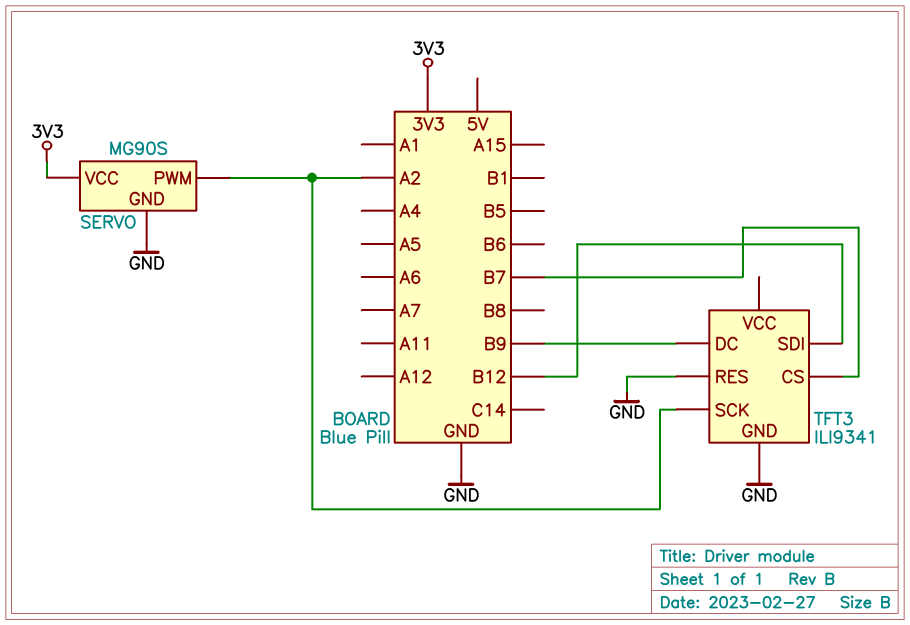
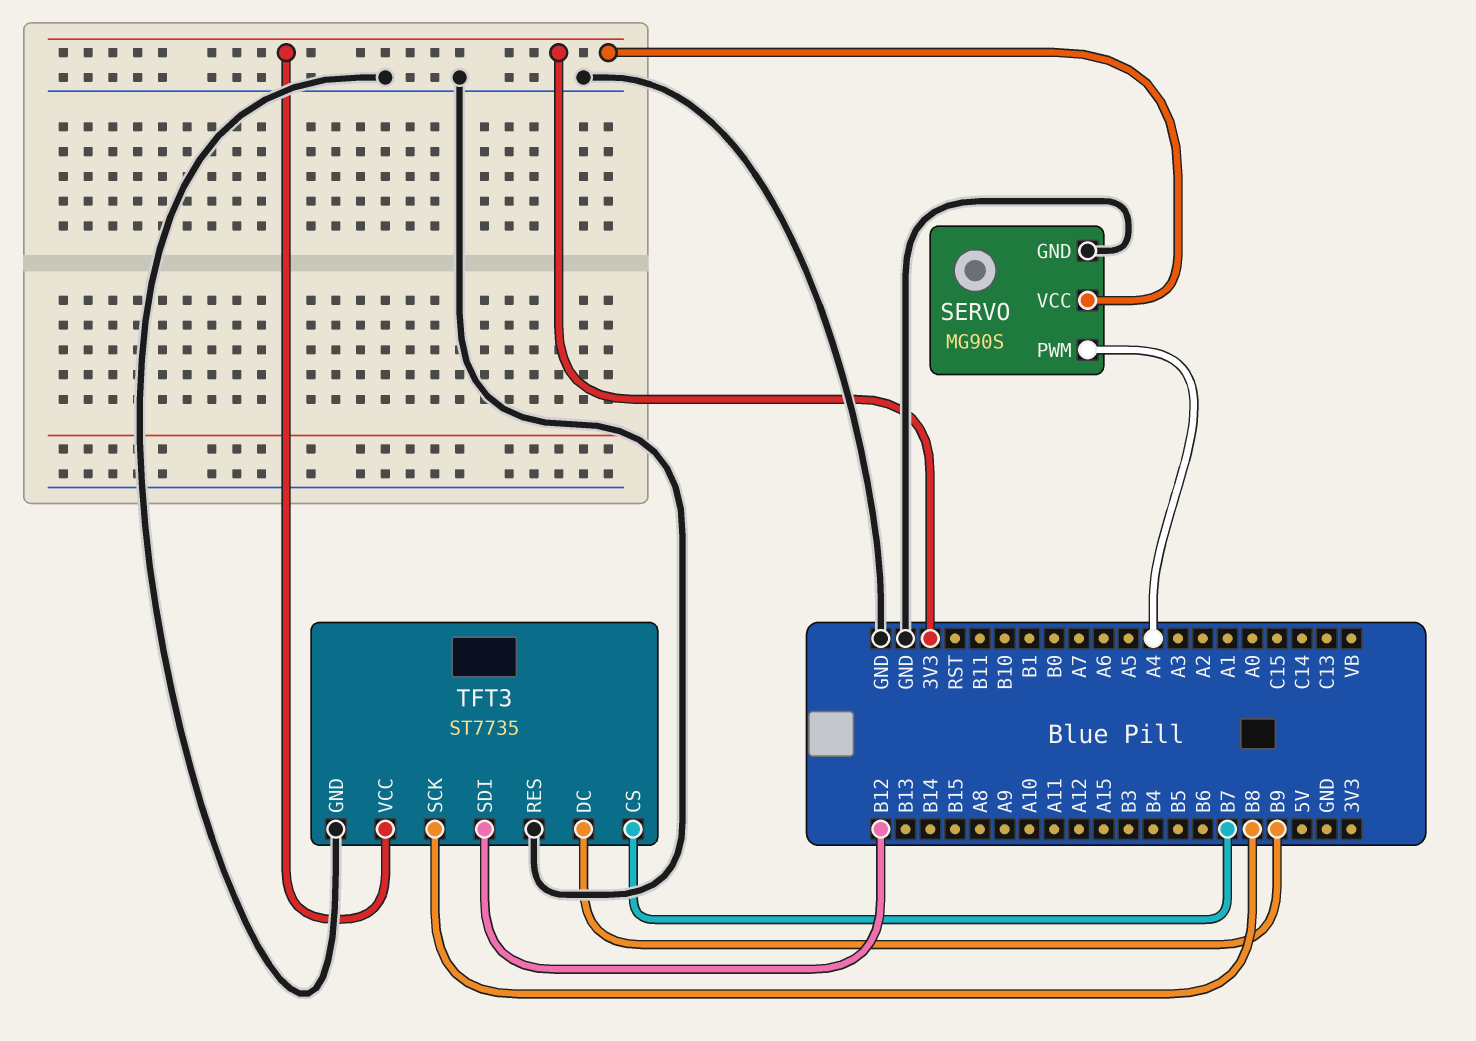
SERVO pin PWM: A2 -> A4
TFT3: ILI9341 -> ST7735
TFT3 pin SCK: A2 -> B8
TFT3 pin VCC: none -> 3V3

